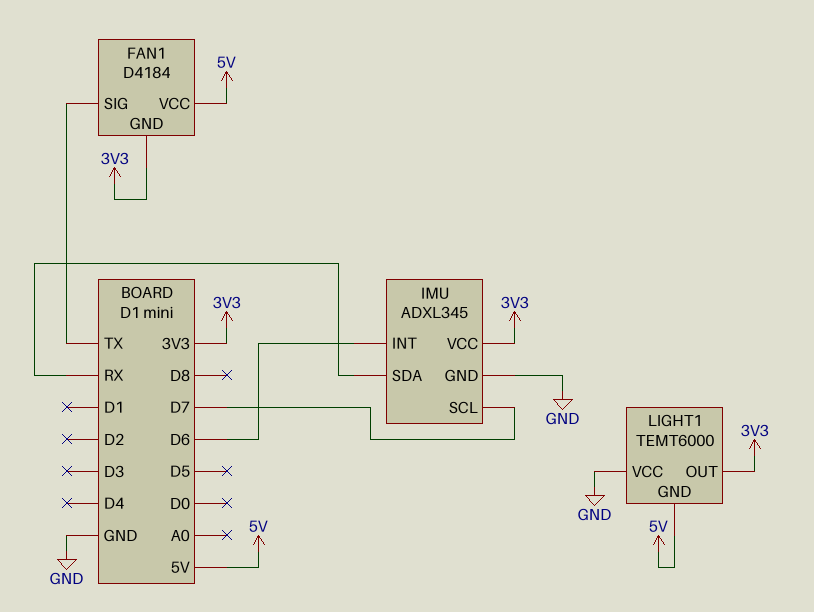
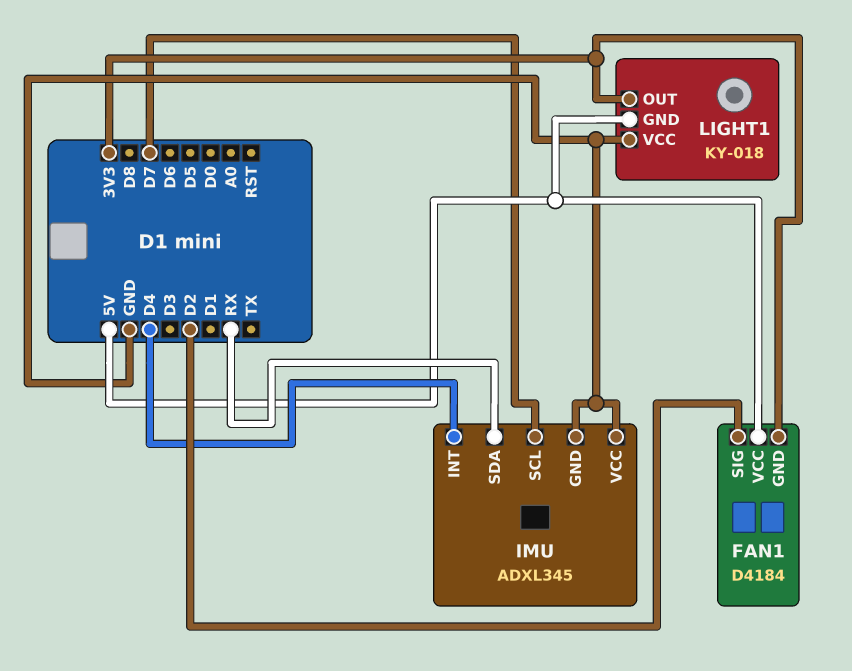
FAN1 pin SIG: TX -> D2
IMU pin INT: D6 -> D4
IMU pin VCC: 3V3 -> GND
LIGHT1: TEMT6000 -> KY-018

